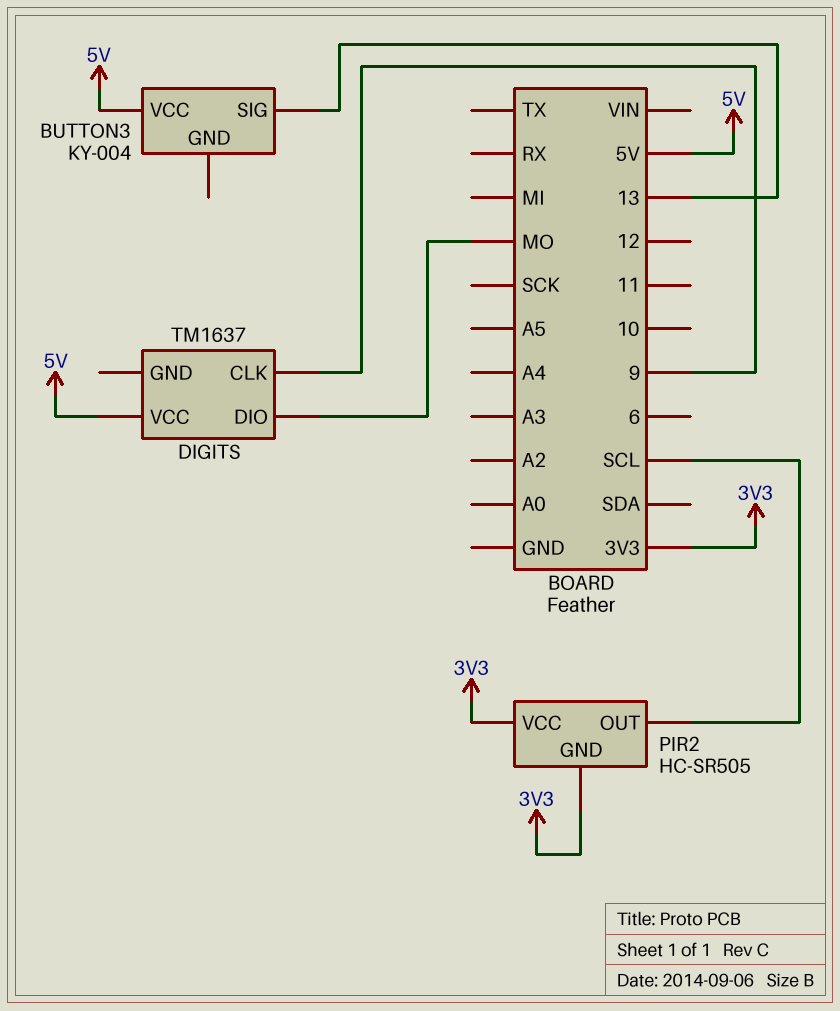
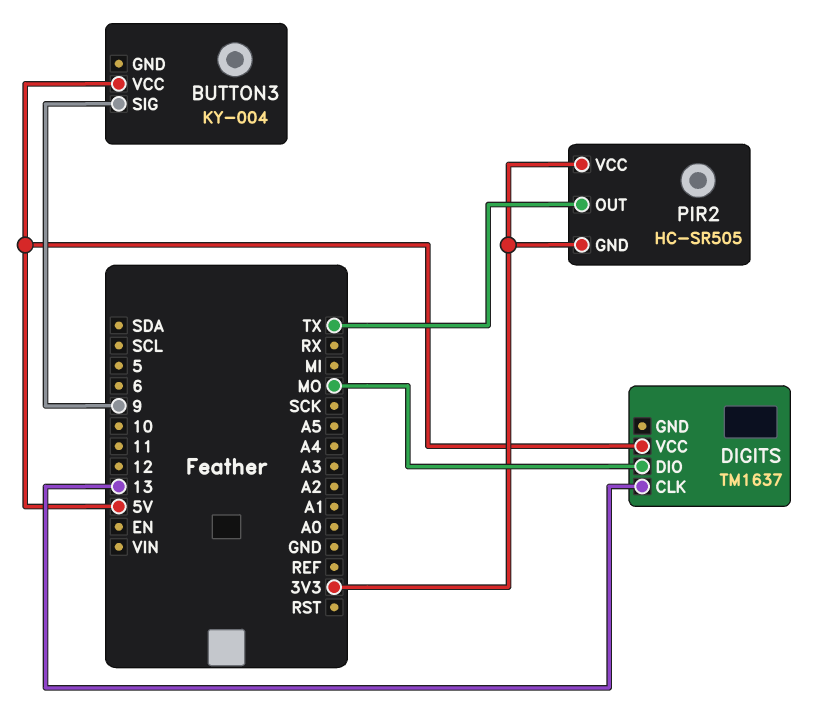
BUTTON3 pin SIG: 13 -> 9
DIGITS pin CLK: 9 -> 13
PIR2 pin OUT: SCL -> TX

